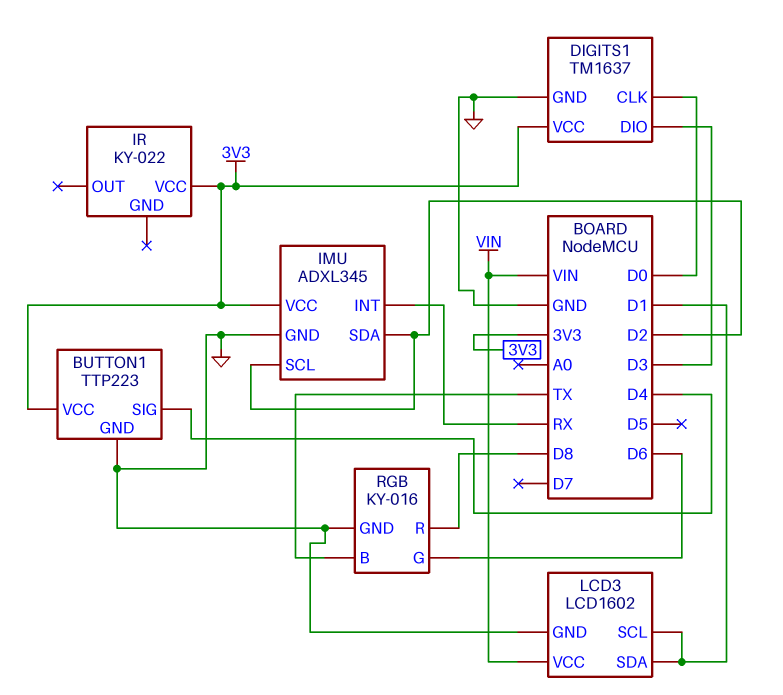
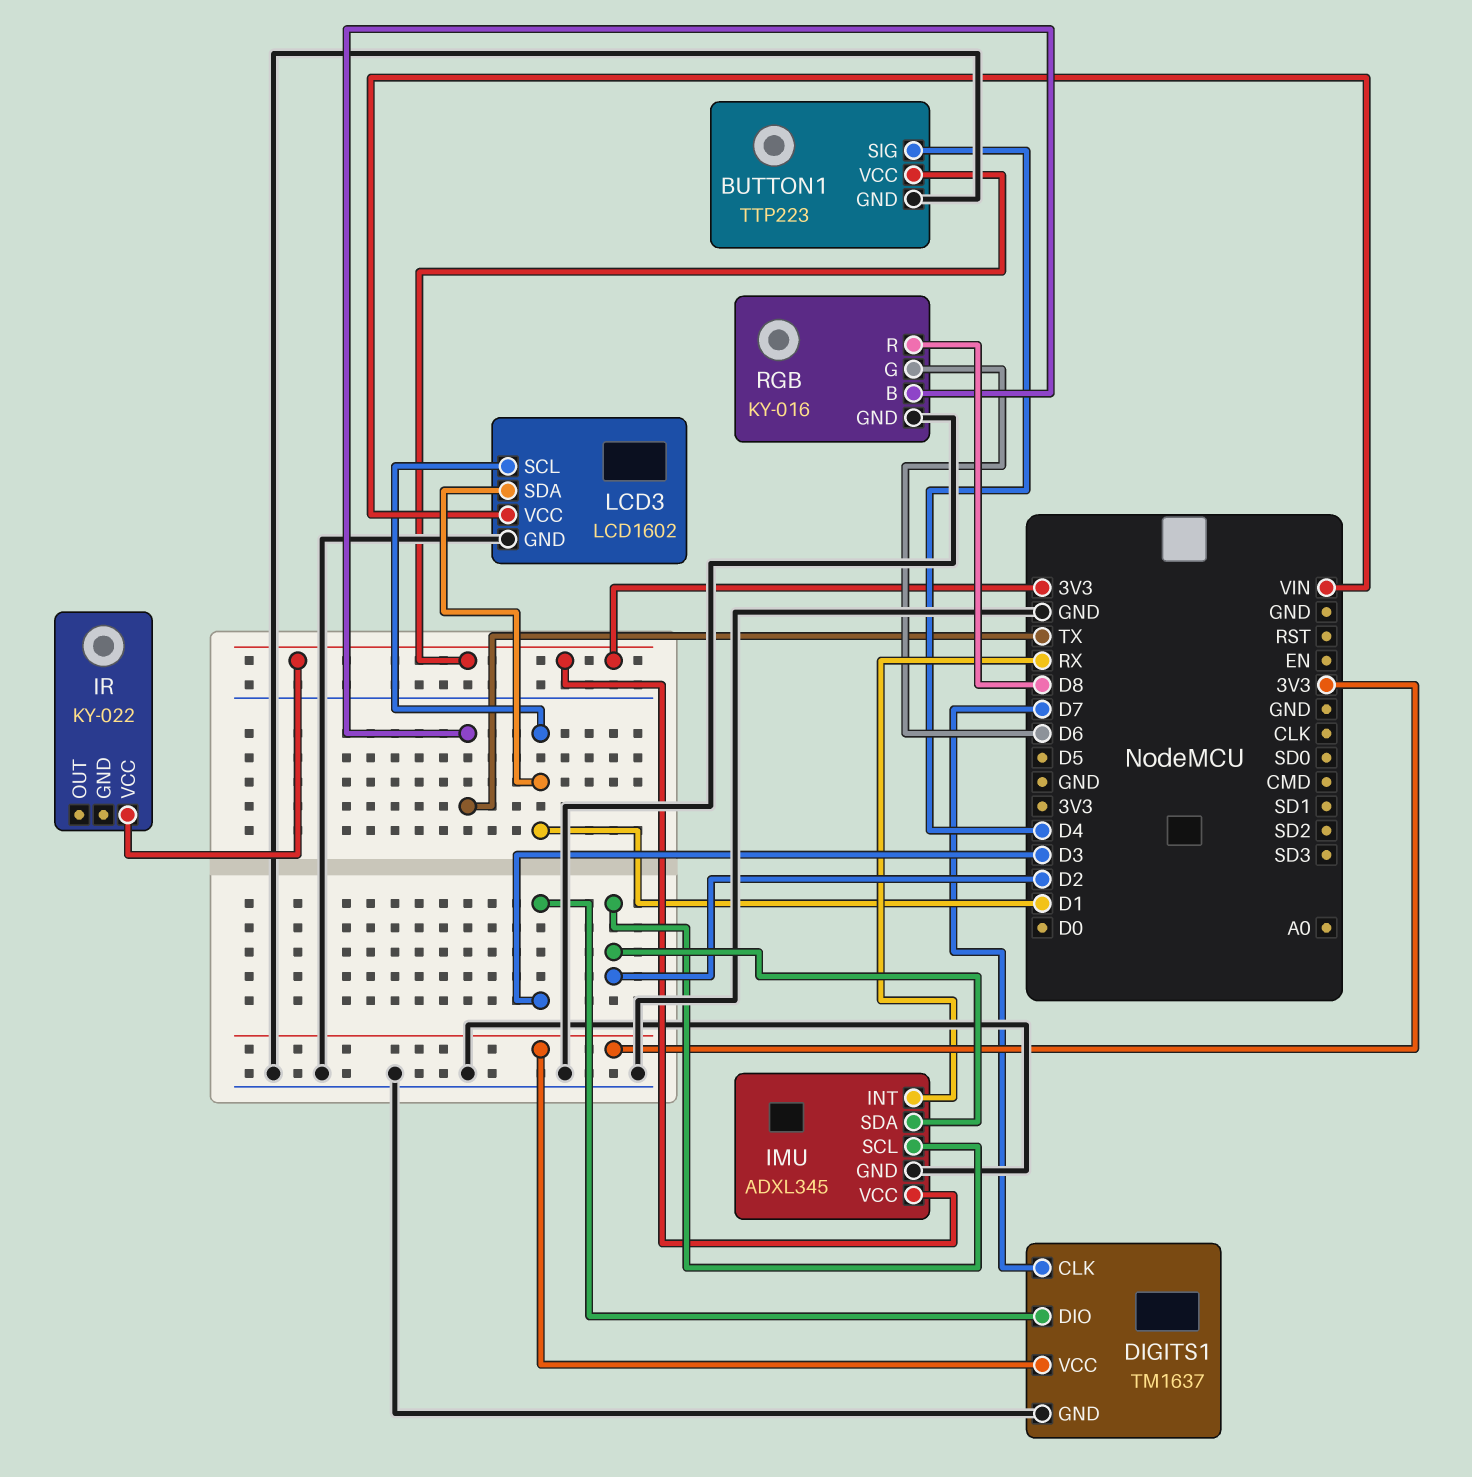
DIGITS1 pin CLK: D0 -> D7

